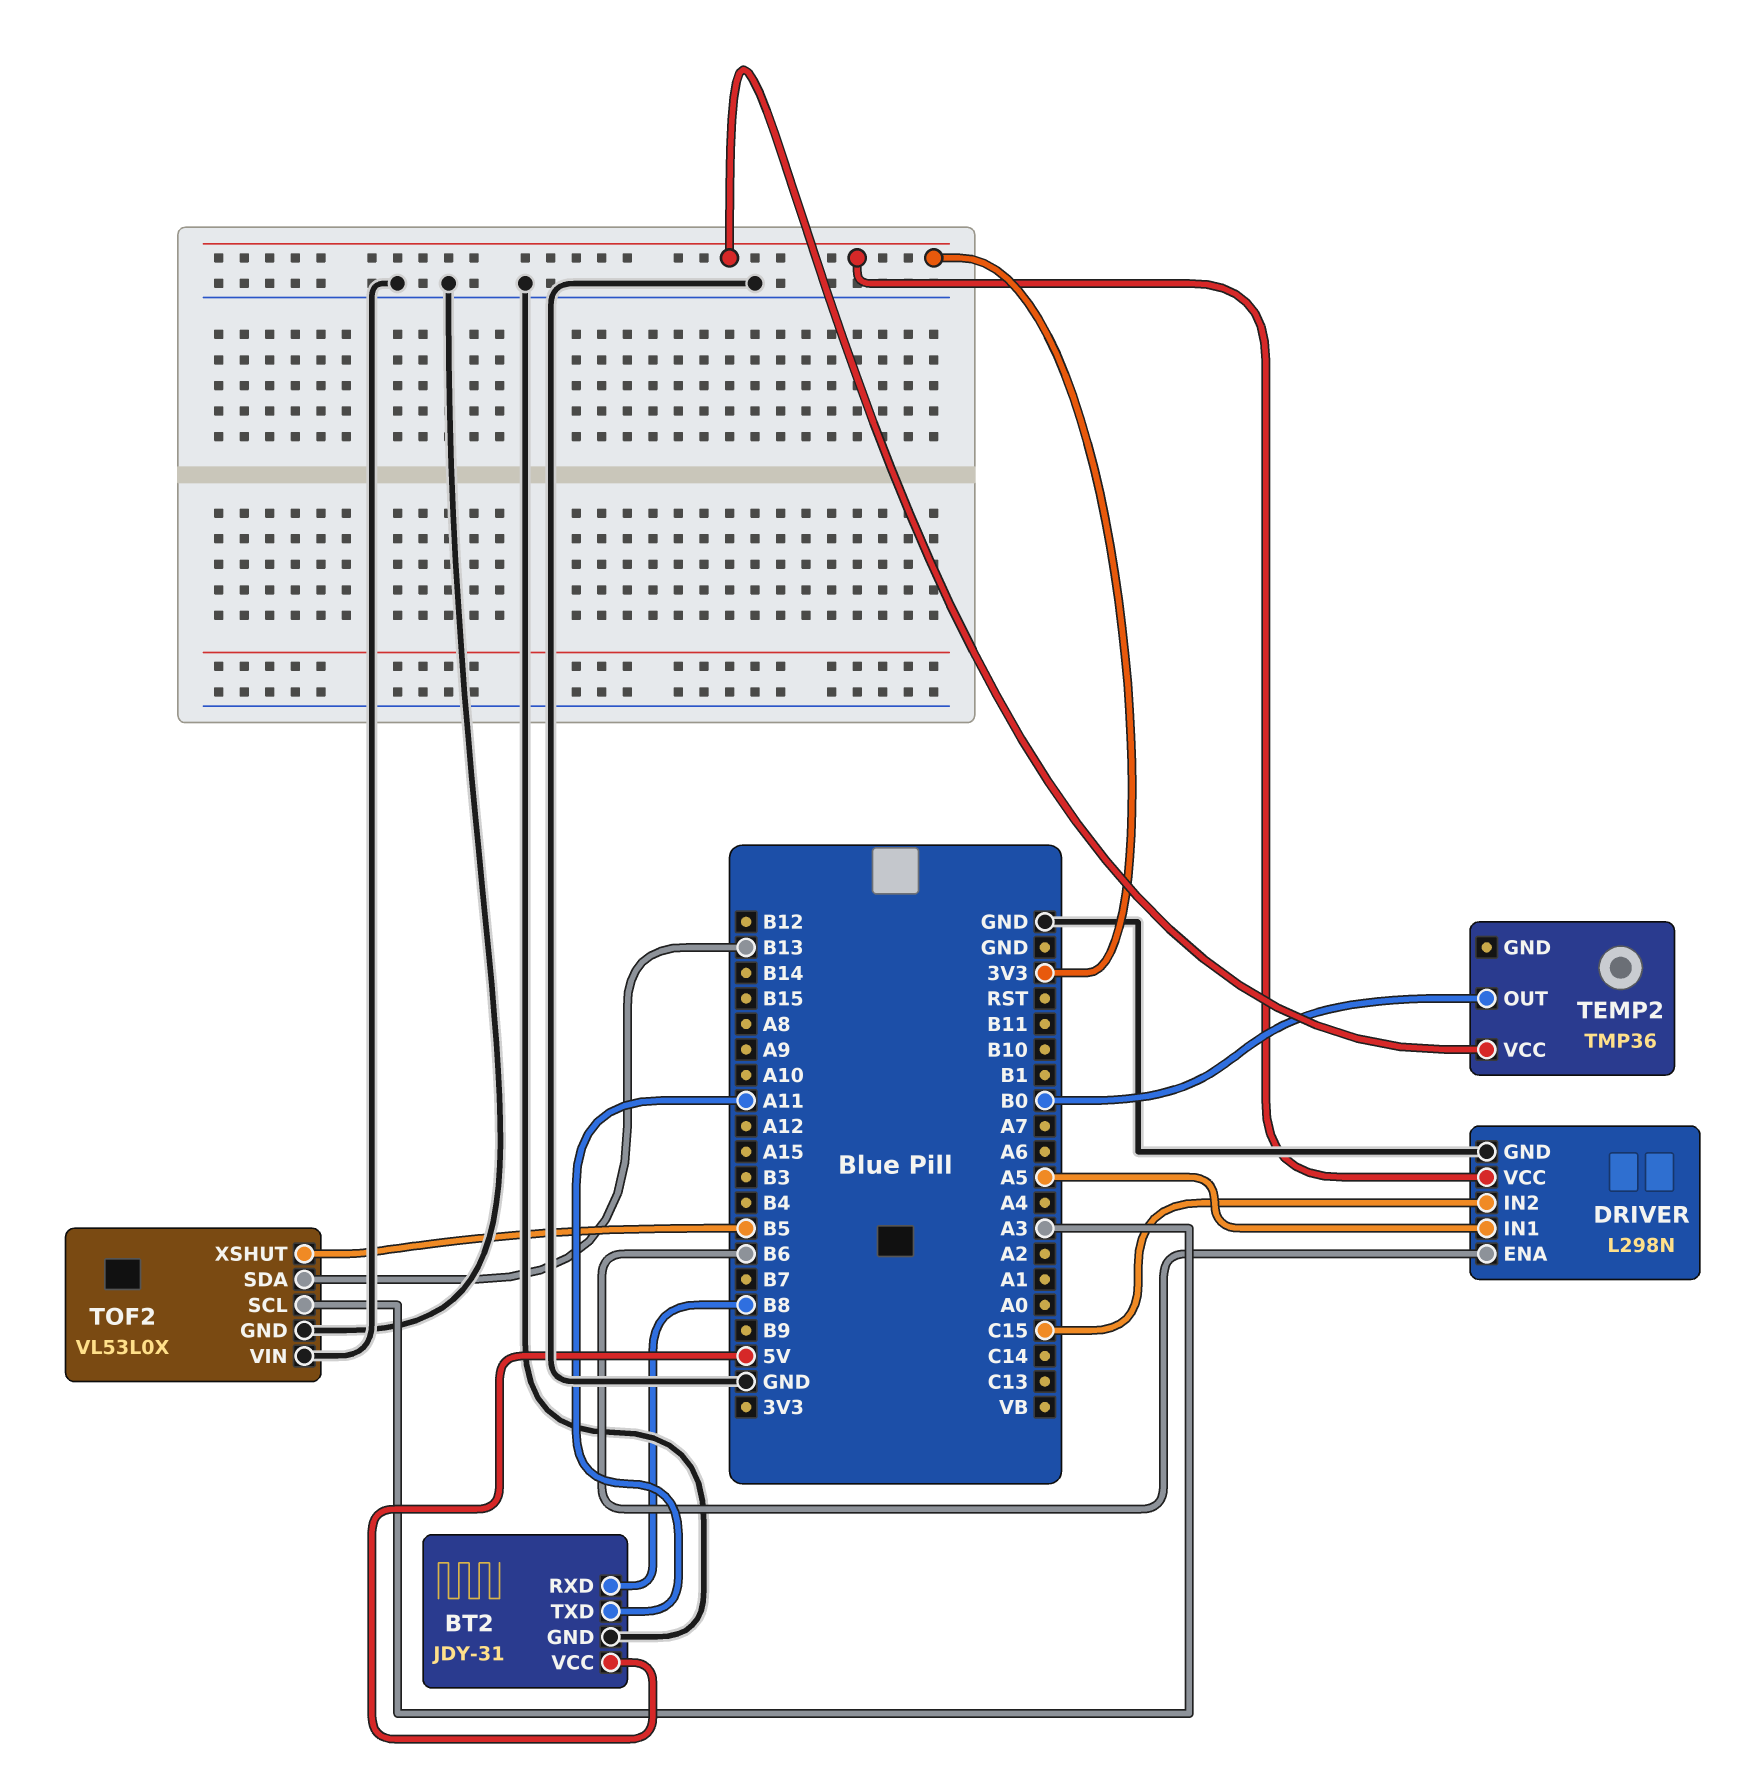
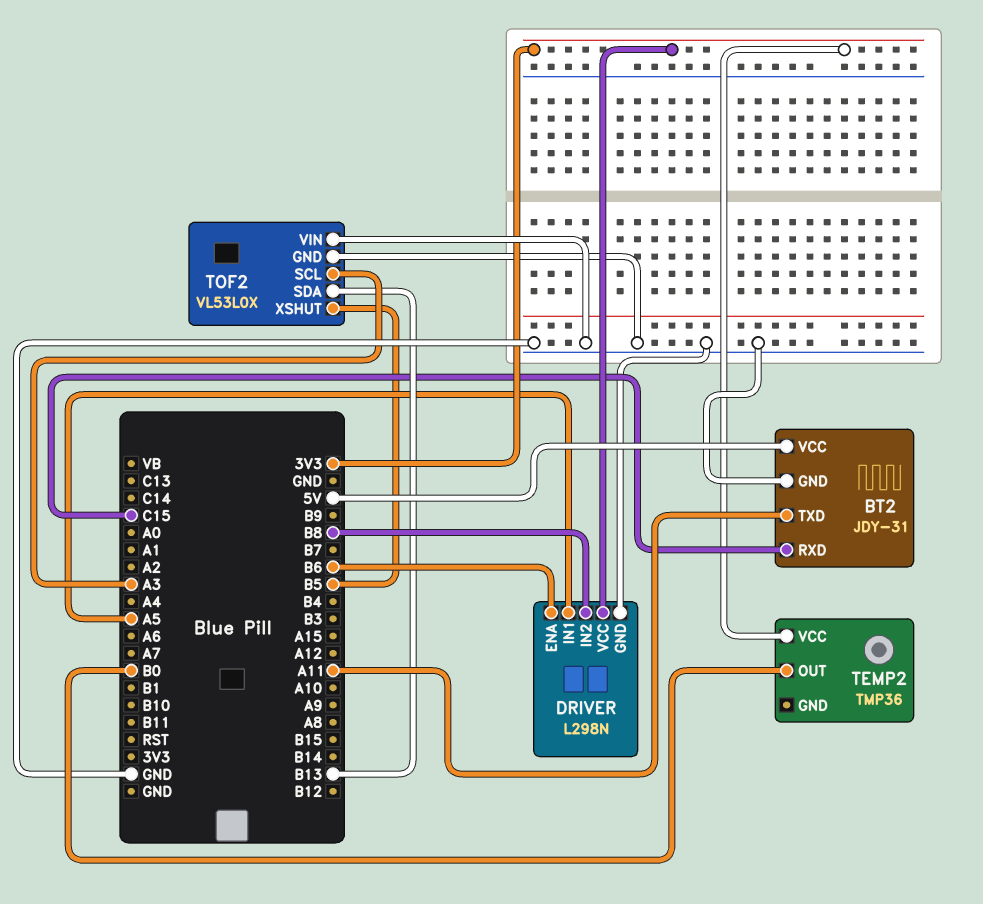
BT2 pin RXD: B8 -> C15
DRIVER pin IN2: C15 -> B8

